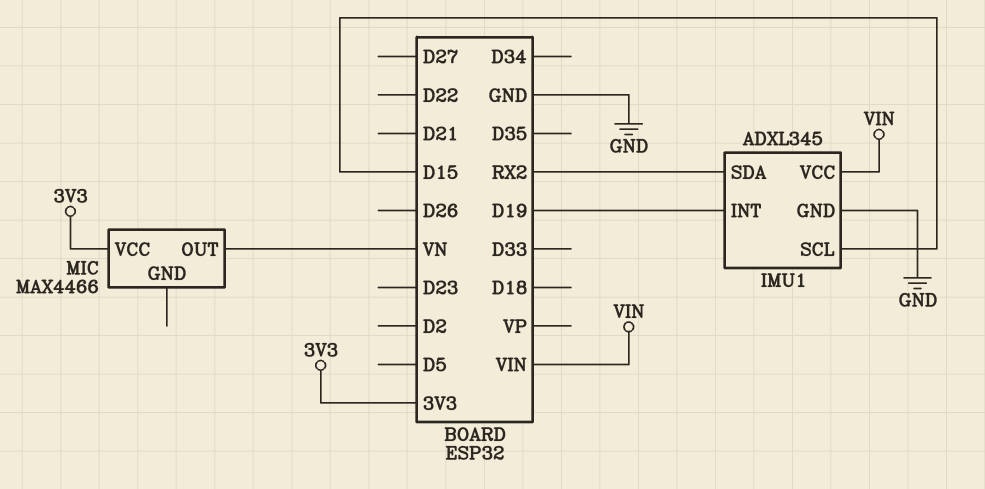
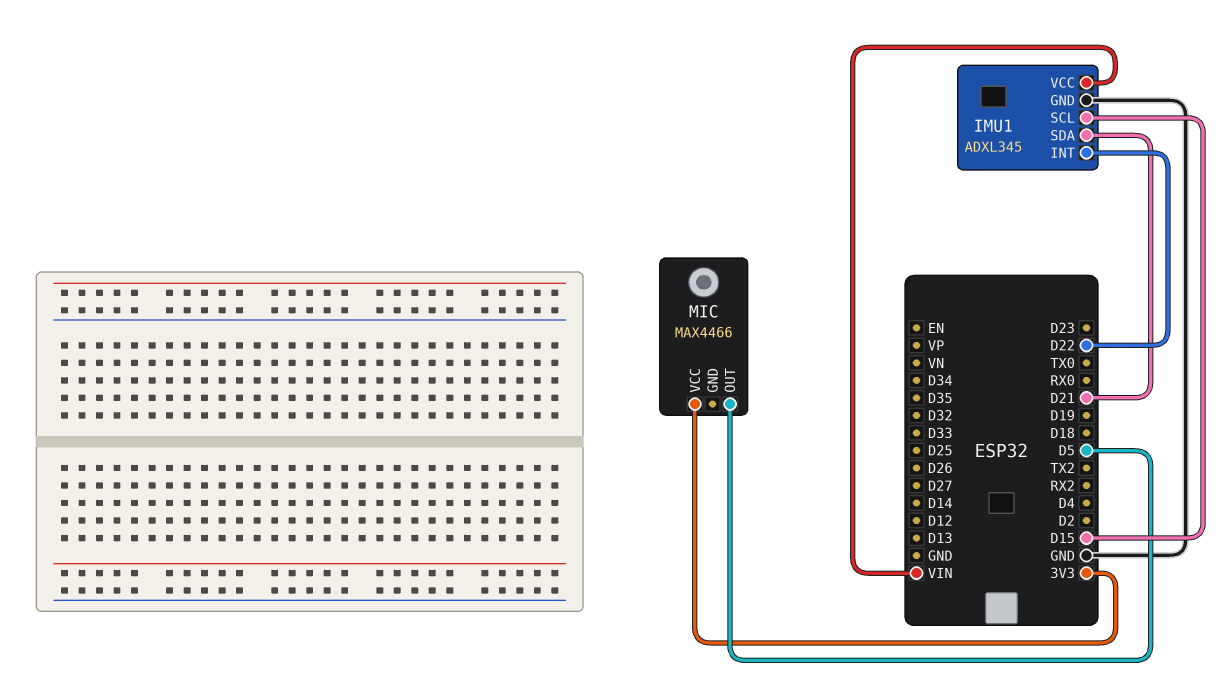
IMU1 pin INT: D19 -> D22
IMU1 pin SDA: RX2 -> D21
MIC pin OUT: VN -> D5

